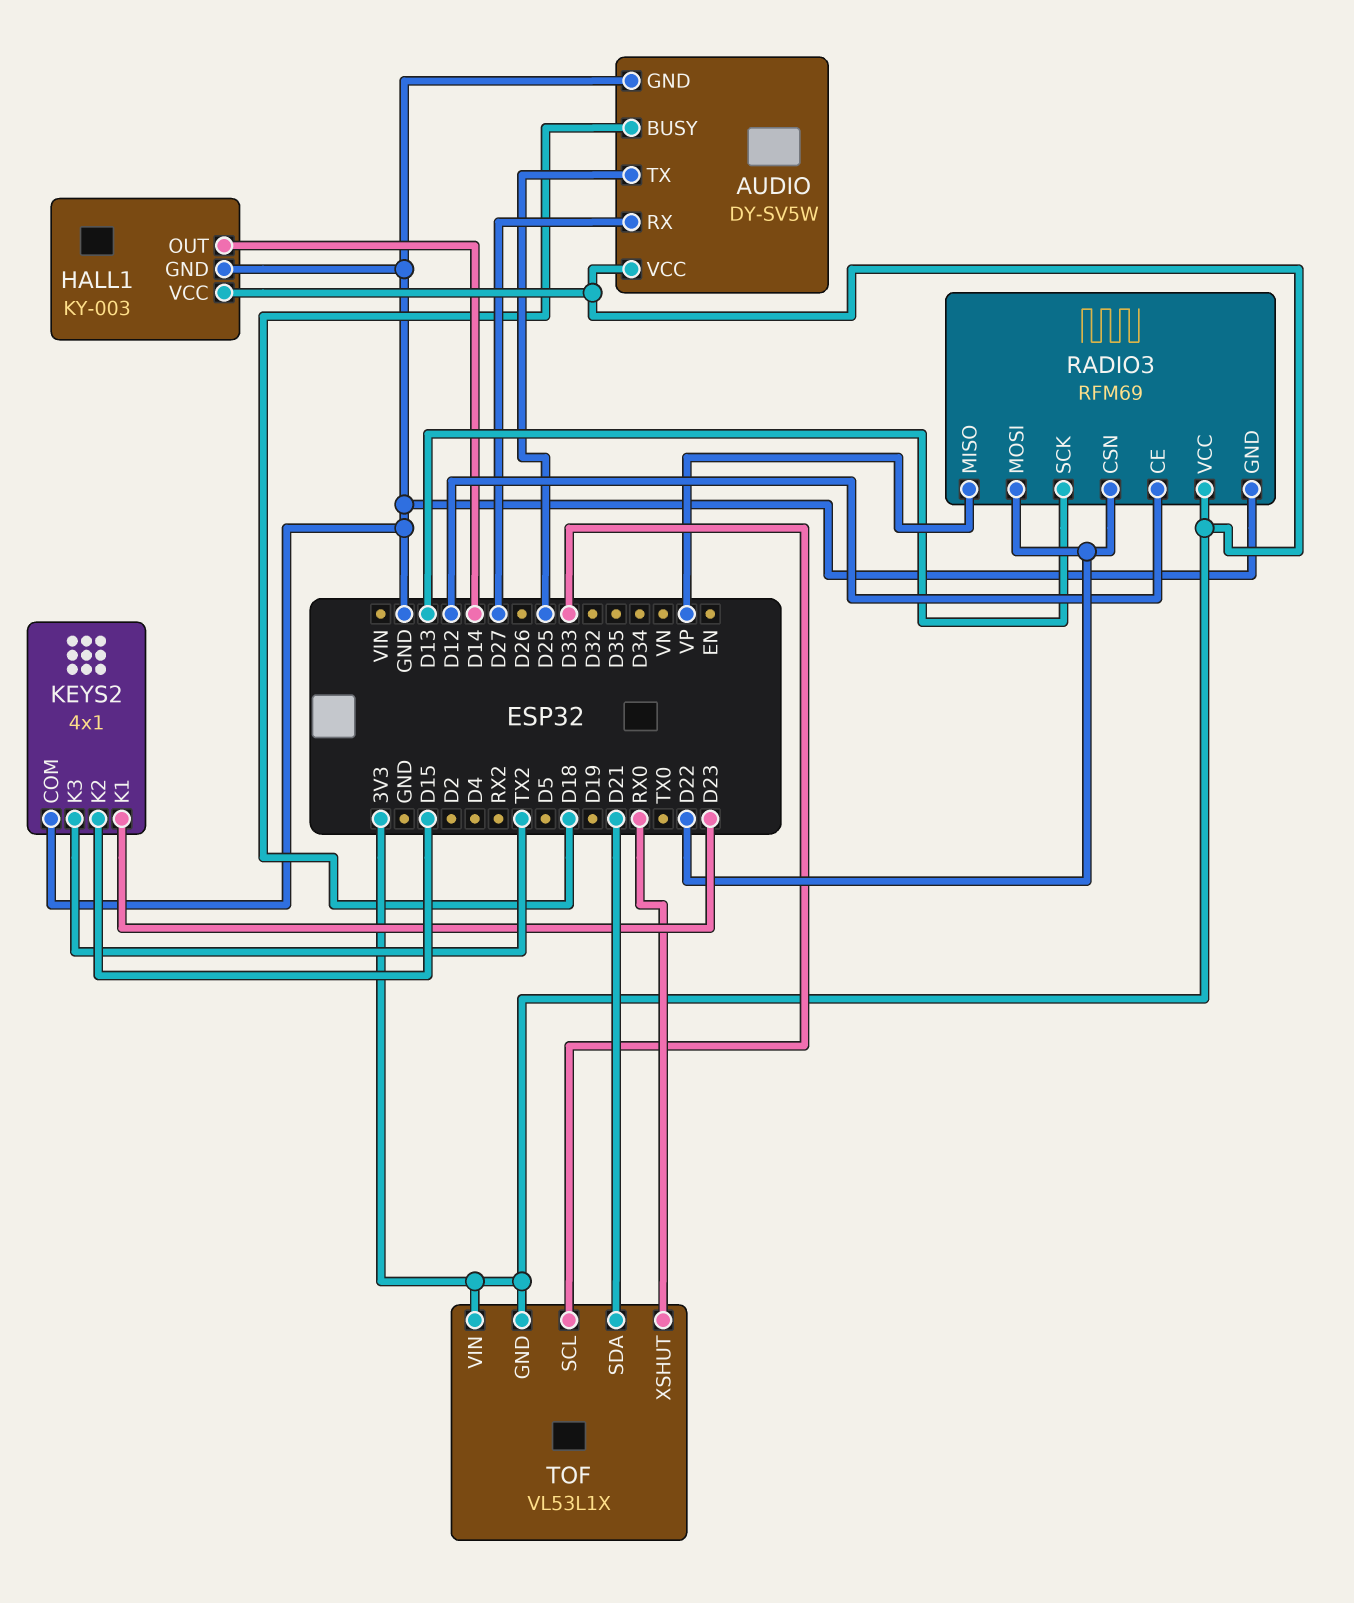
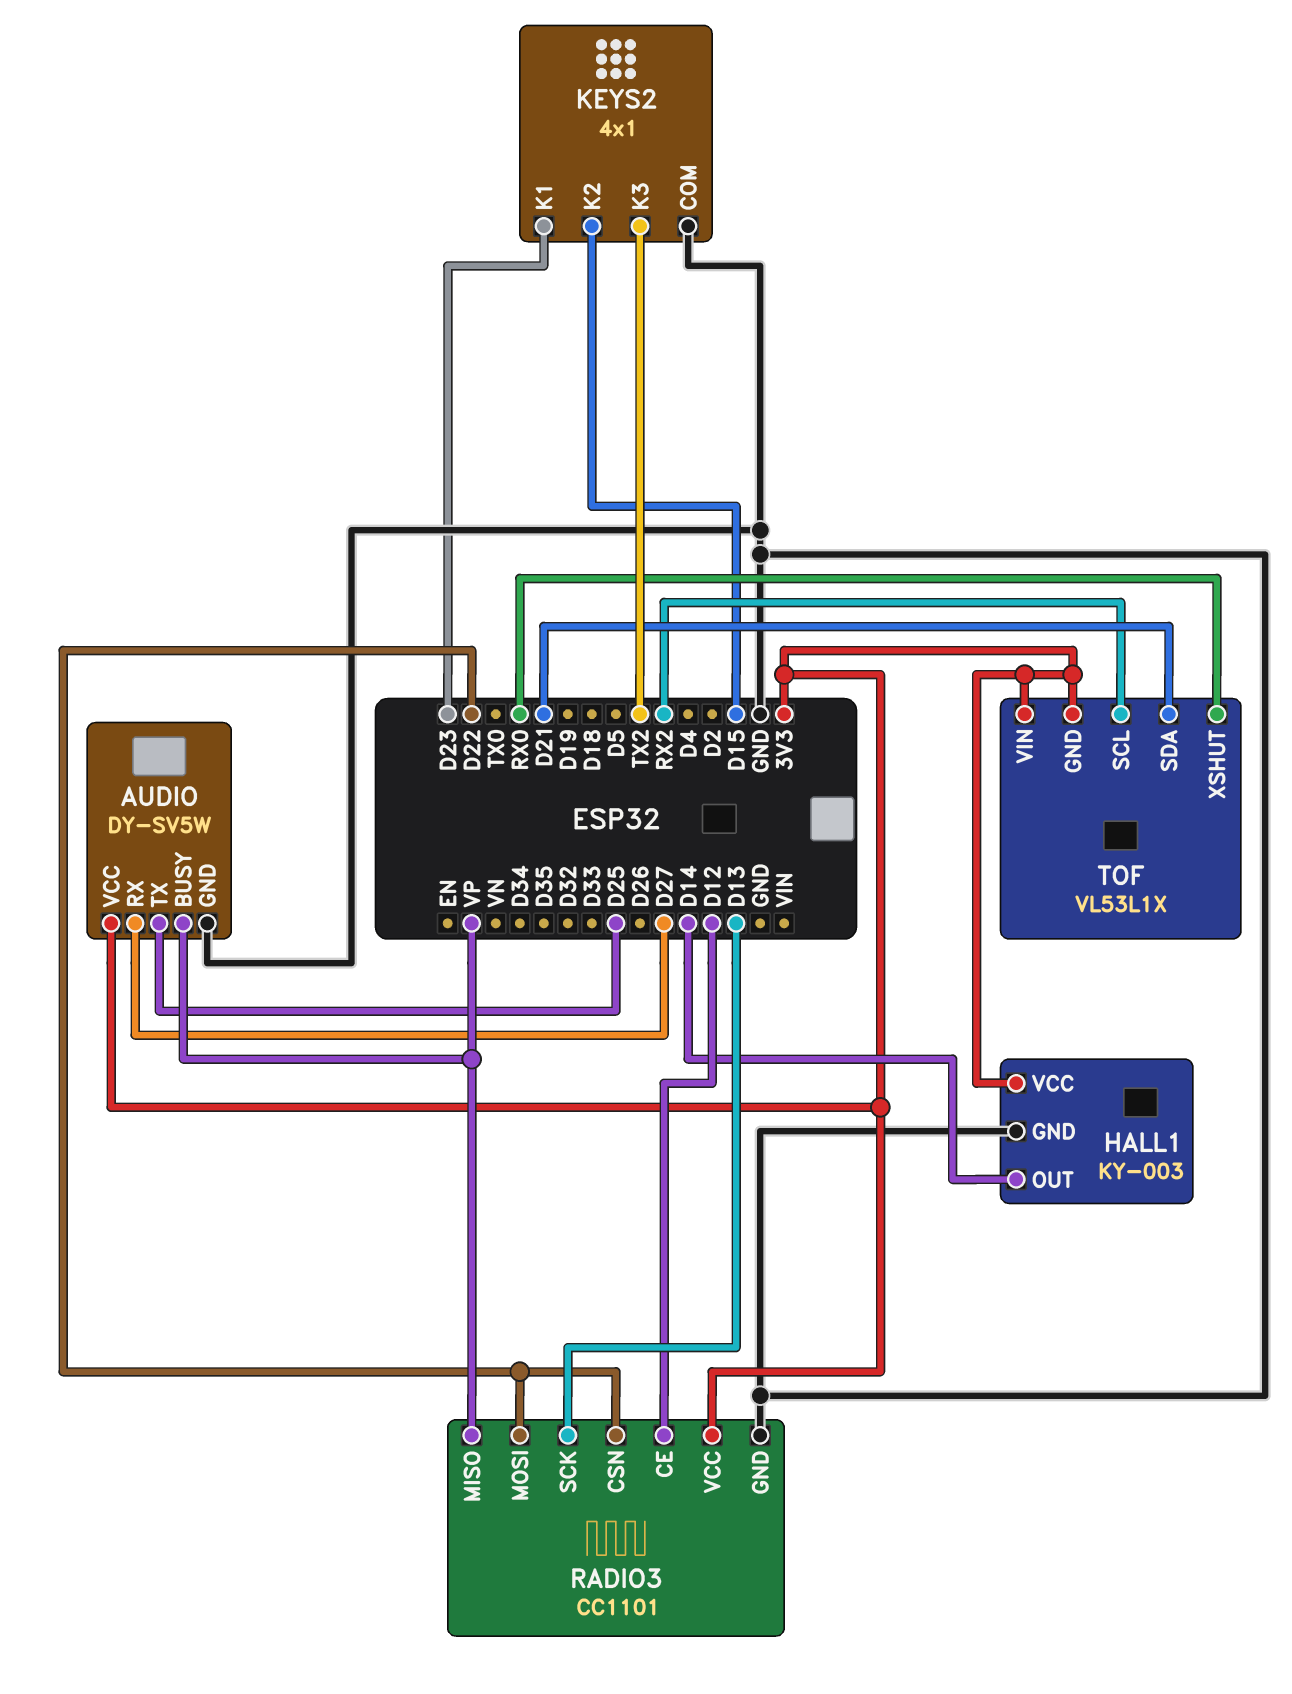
AUDIO pin BUSY: D18 -> VP
RADIO3: RFM69 -> CC1101
TOF pin SCL: D33 -> RX2

